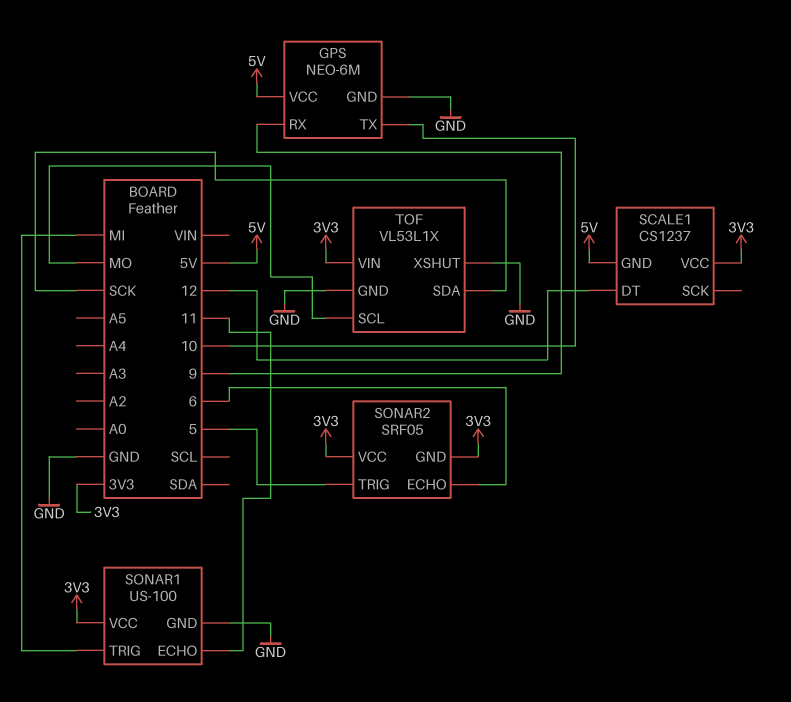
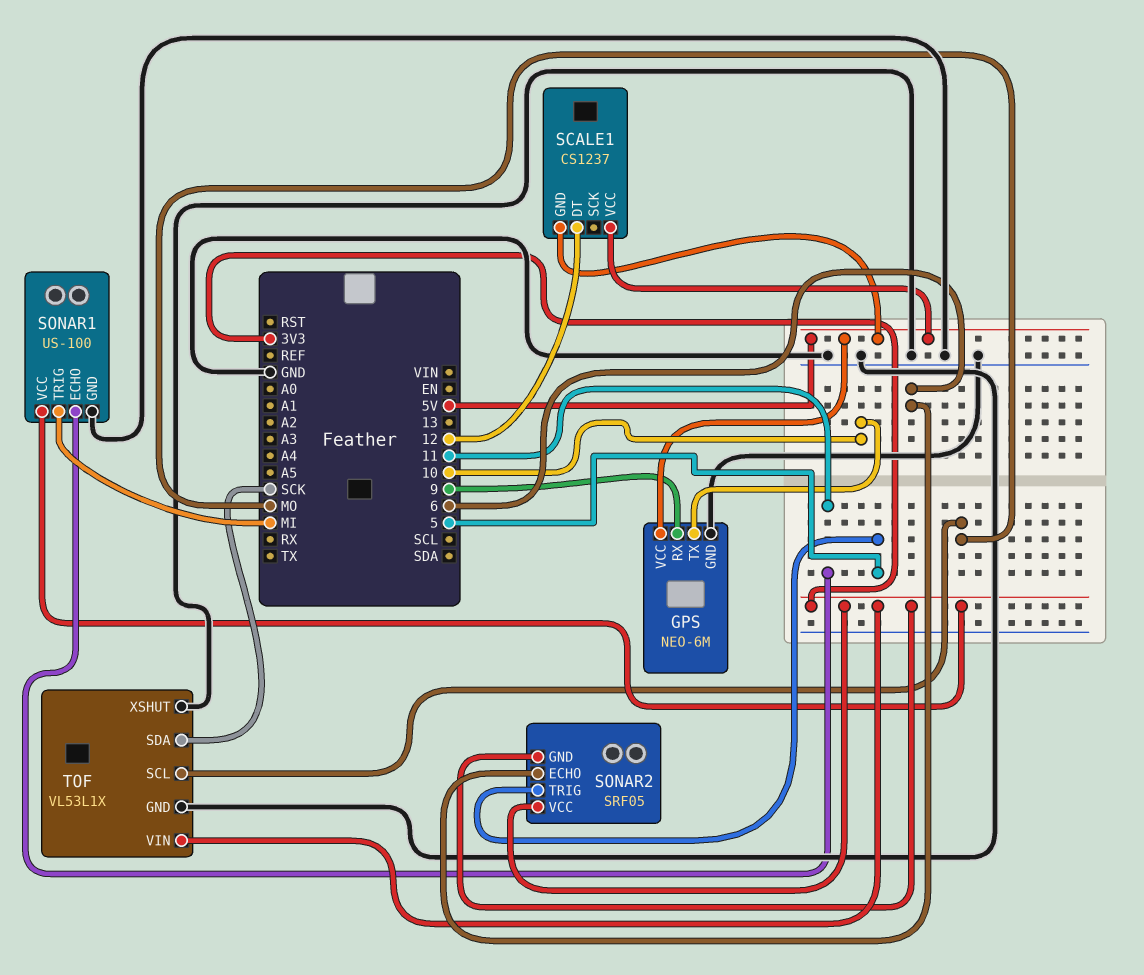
SCALE1 pin VCC: 3V3 -> 5V

